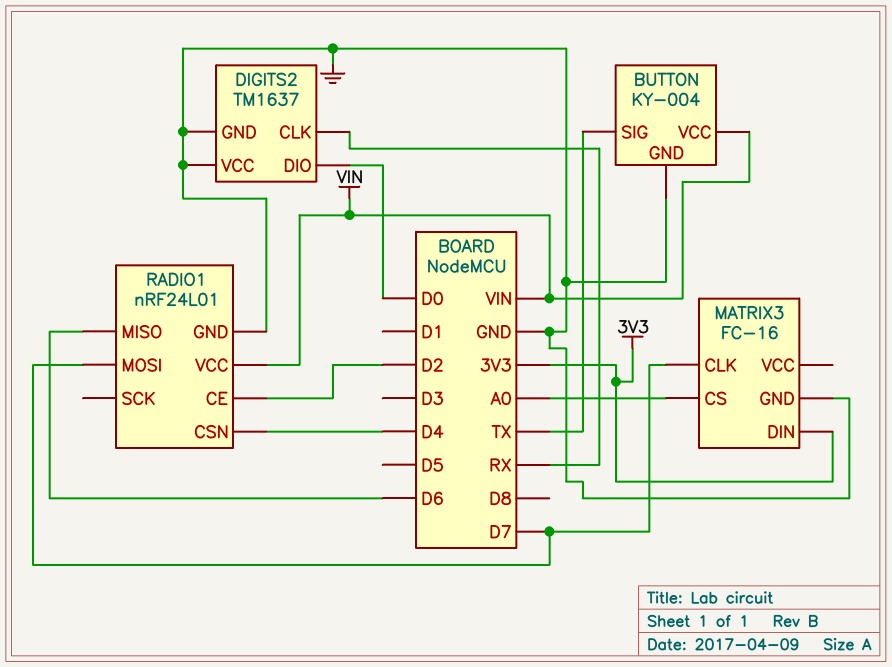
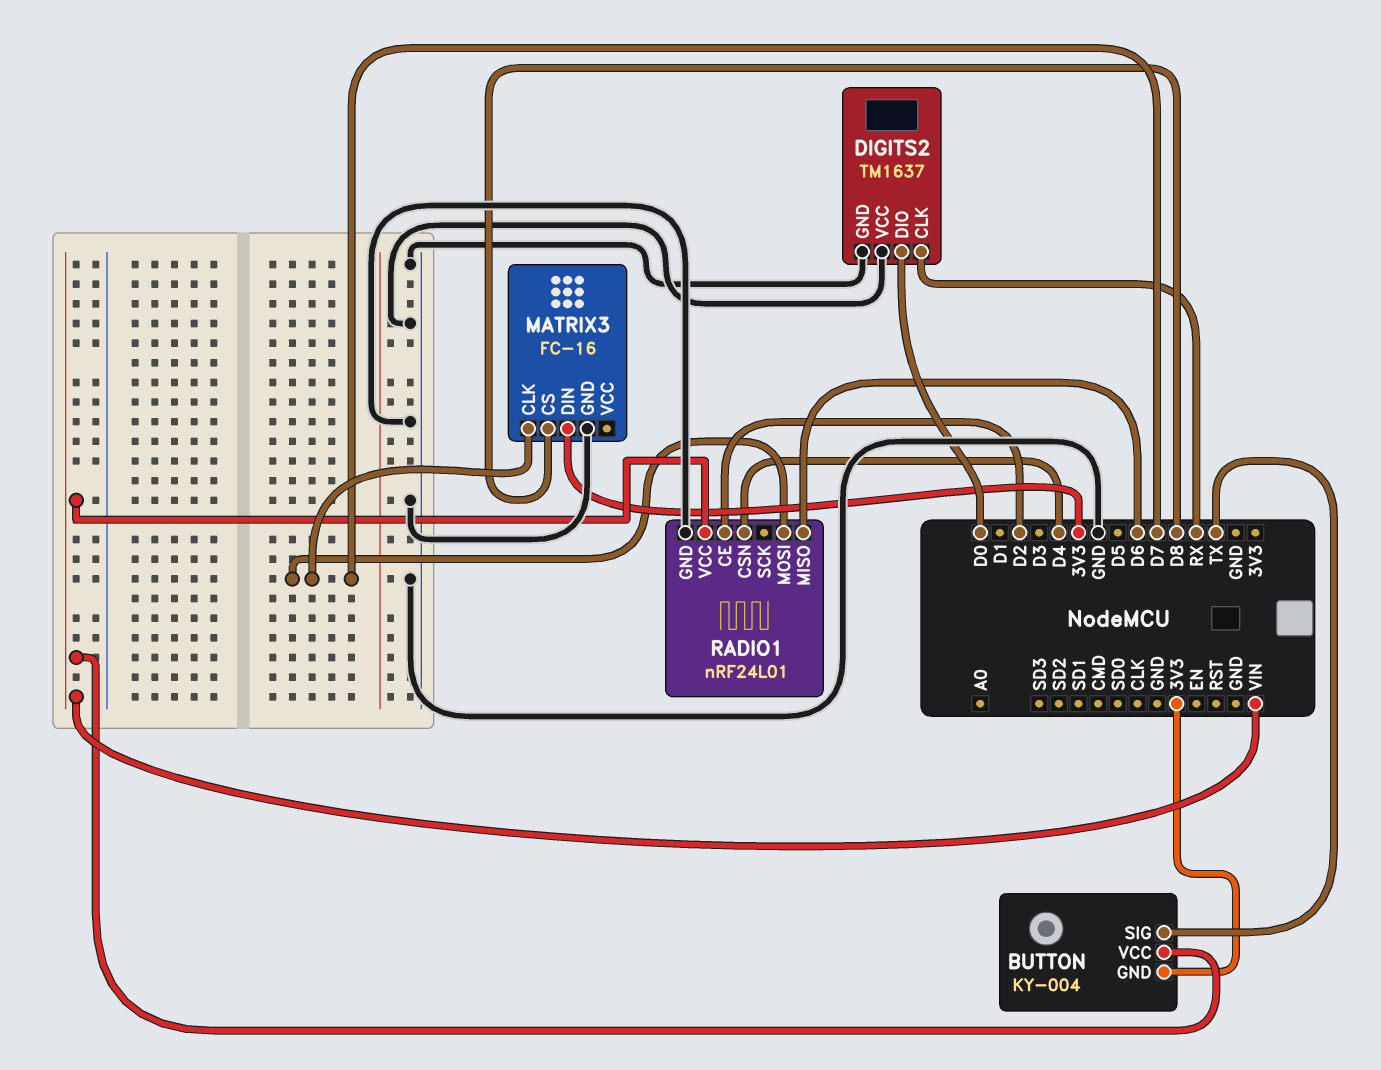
BUTTON pin GND: GND -> 3V3
MATRIX3 pin CS: A0 -> D8

